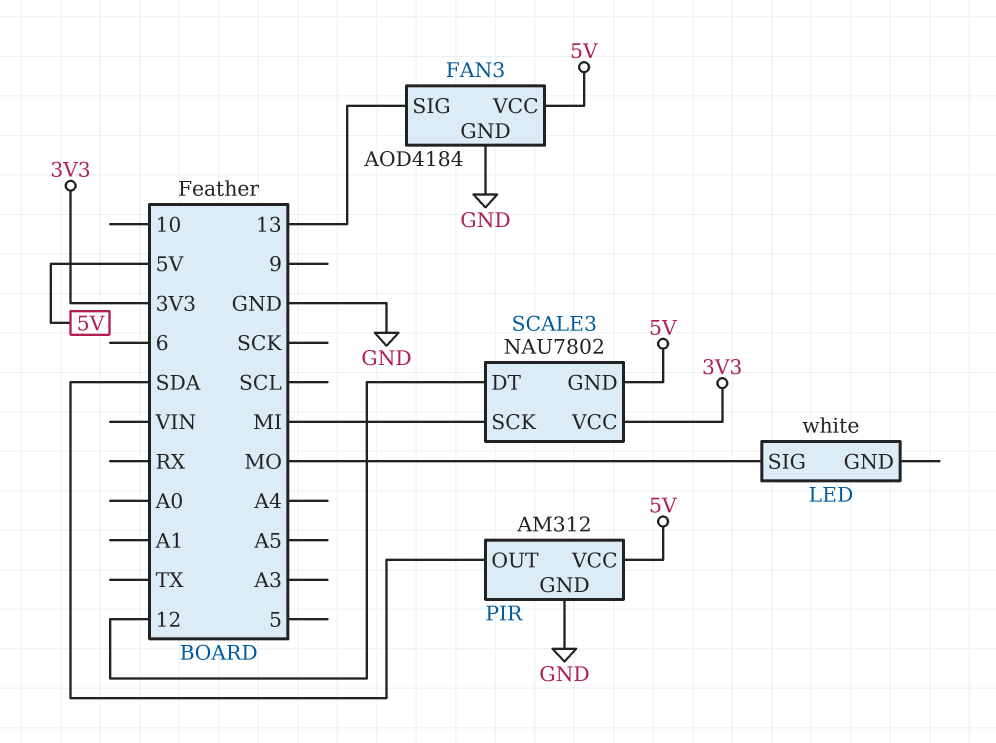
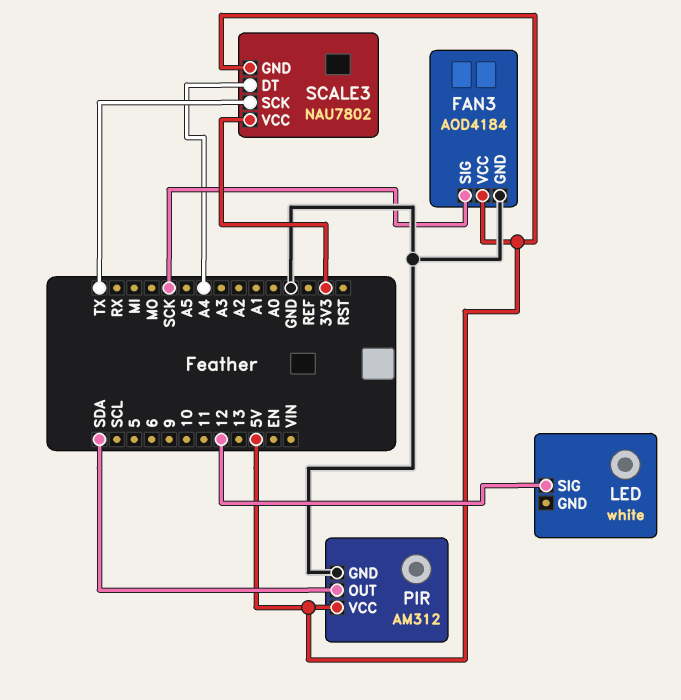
FAN3 pin SIG: 13 -> SCK
LED pin SIG: MO -> 12
SCALE3 pin DT: 12 -> A4
SCALE3 pin SCK: MI -> TX

